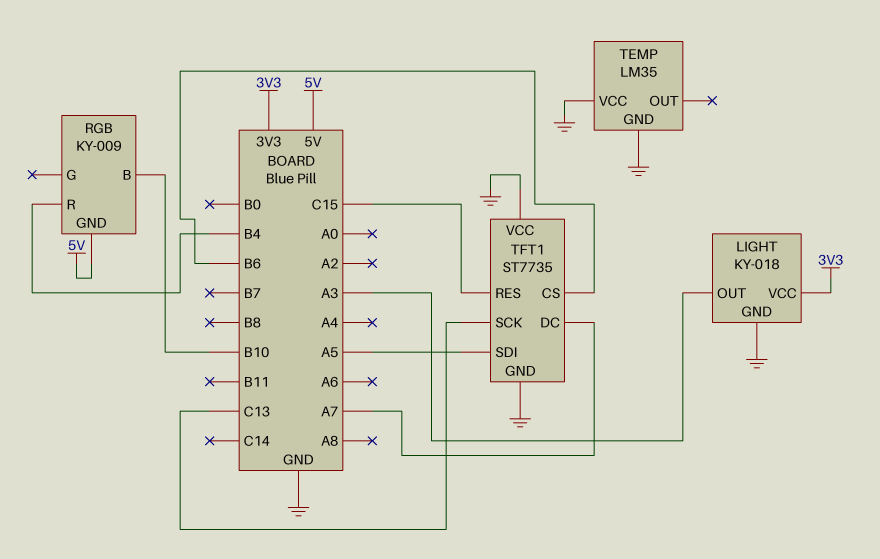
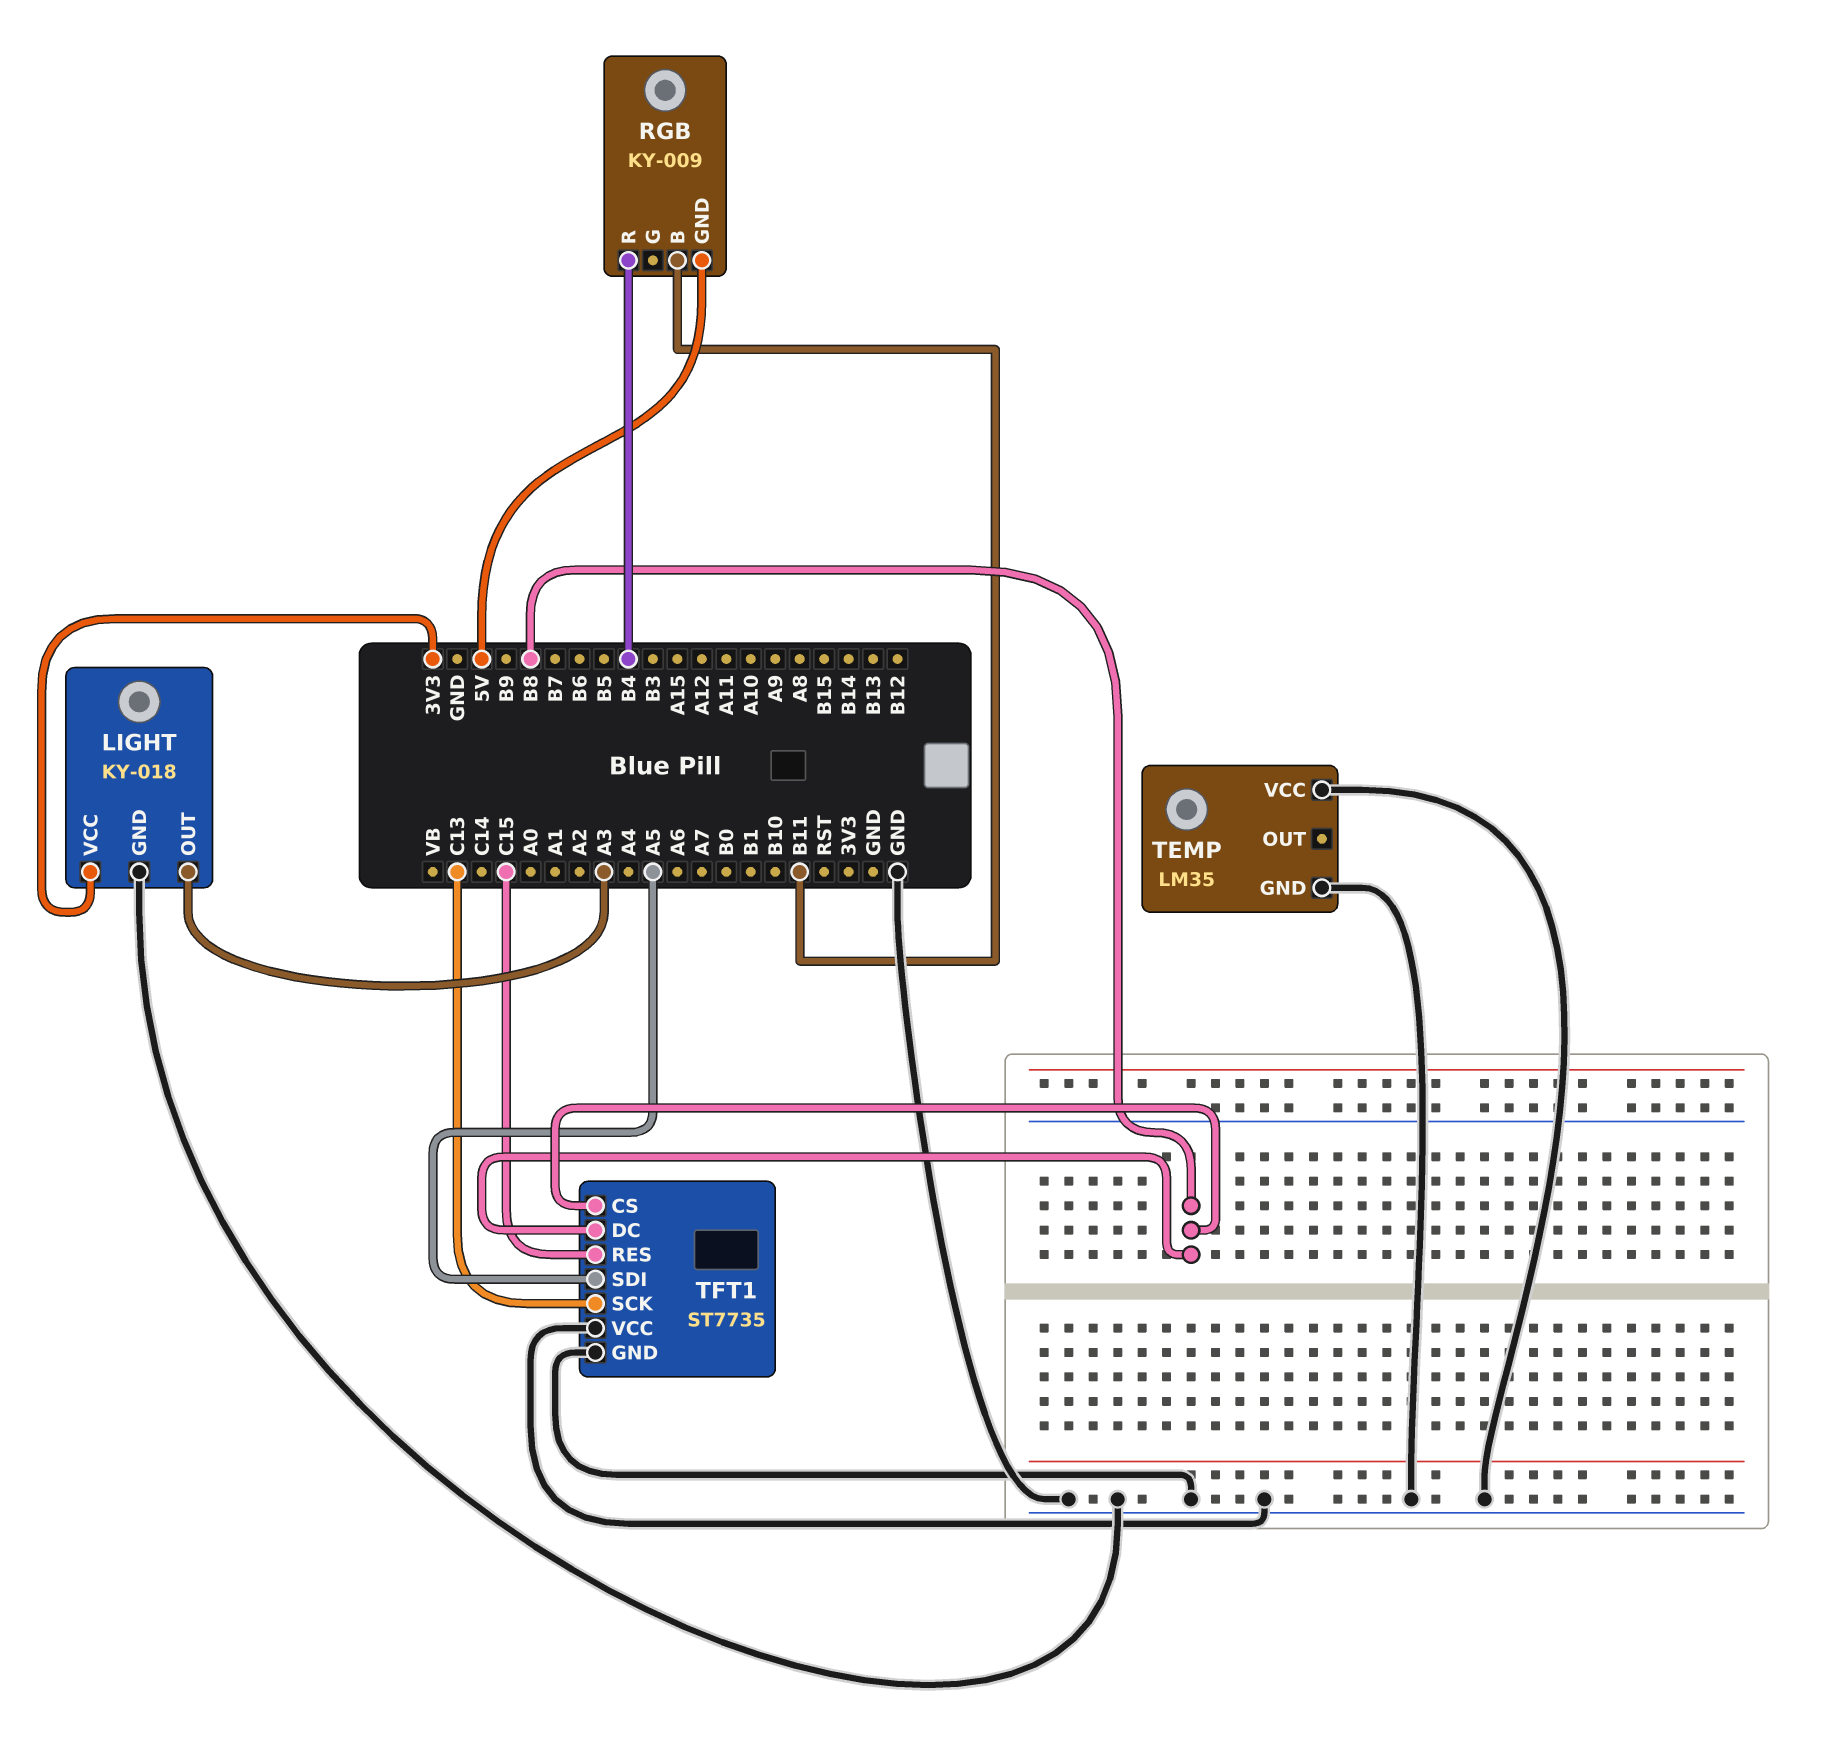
RGB pin B: B10 -> B11
TFT1 pin CS: B6 -> B8
TFT1 pin DC: A7 -> B8

